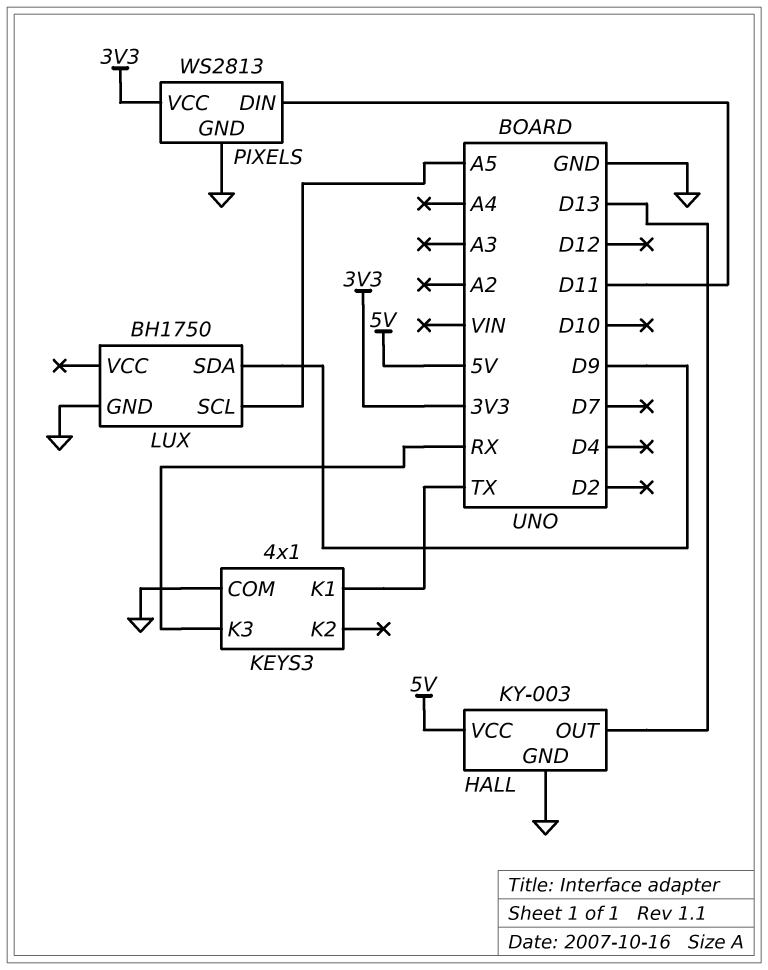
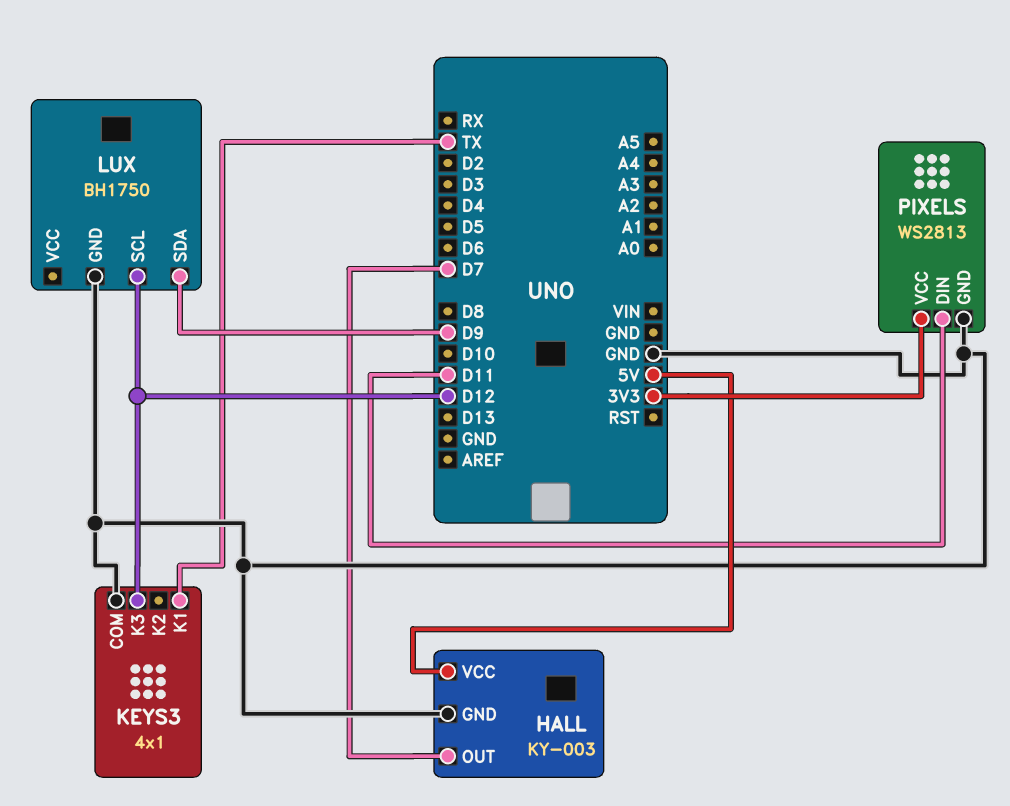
HALL pin OUT: D13 -> D7
KEYS3 pin K3: RX -> D12
LUX pin SCL: A5 -> D12

